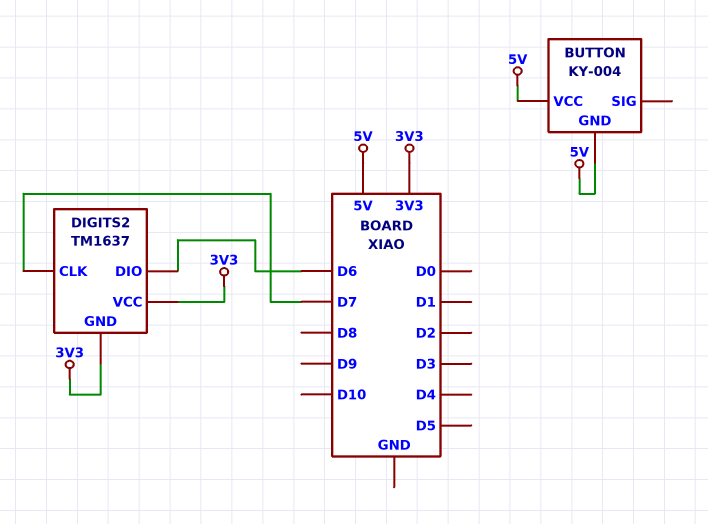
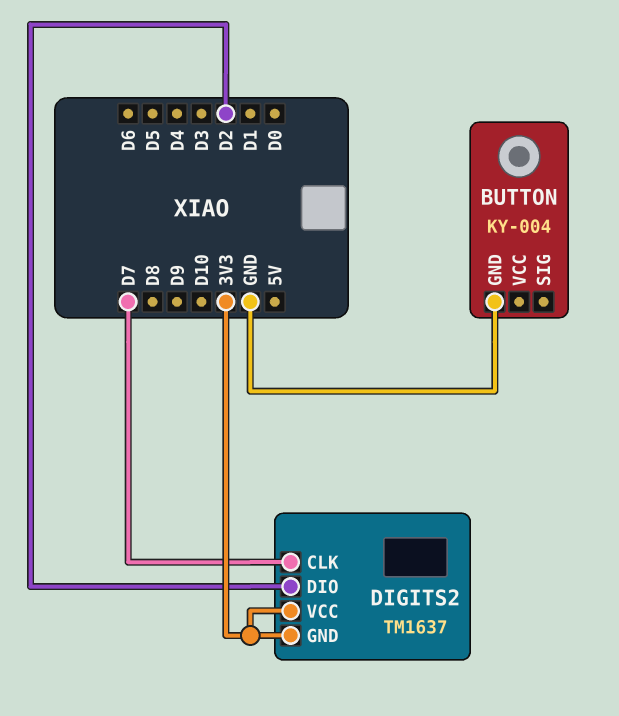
BUTTON pin GND: 5V -> GND
BUTTON pin VCC: 5V -> none
DIGITS2 pin DIO: D6 -> D2

